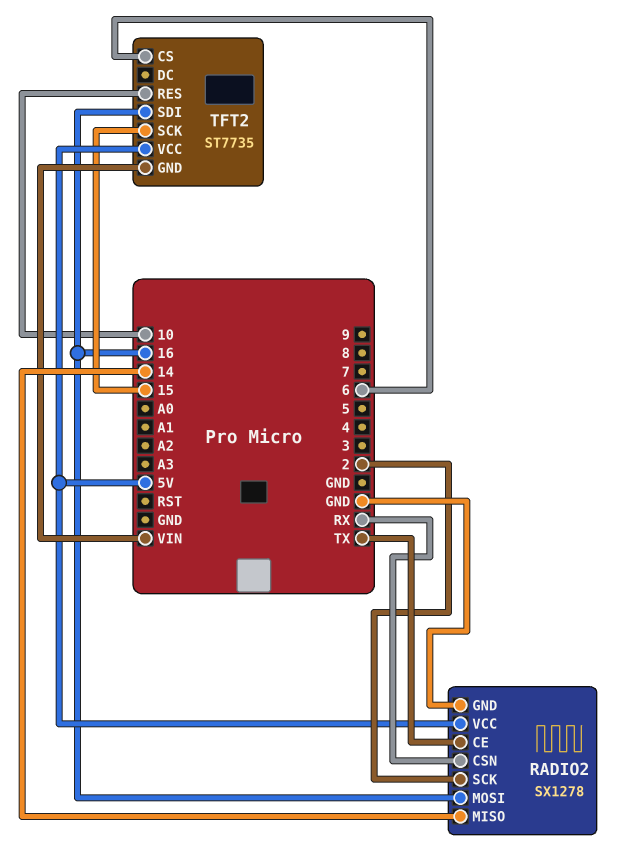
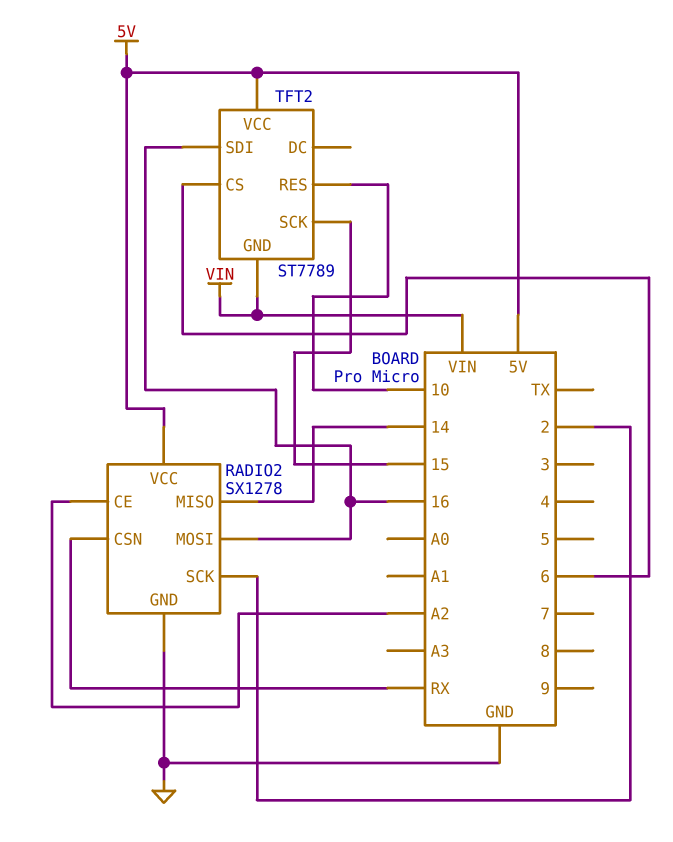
RADIO2 pin CE: TX -> A2
TFT2: ST7735 -> ST7789

